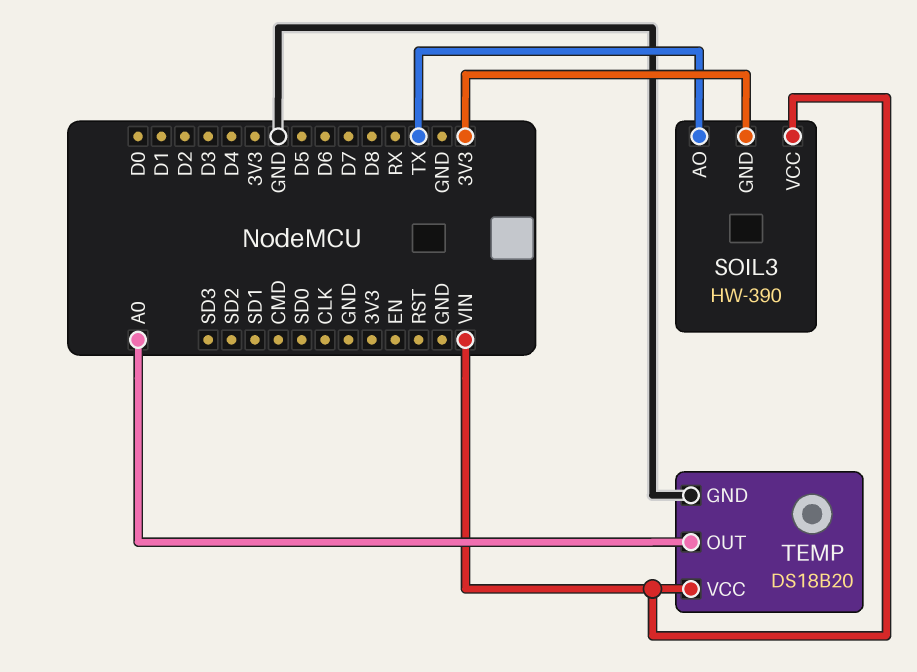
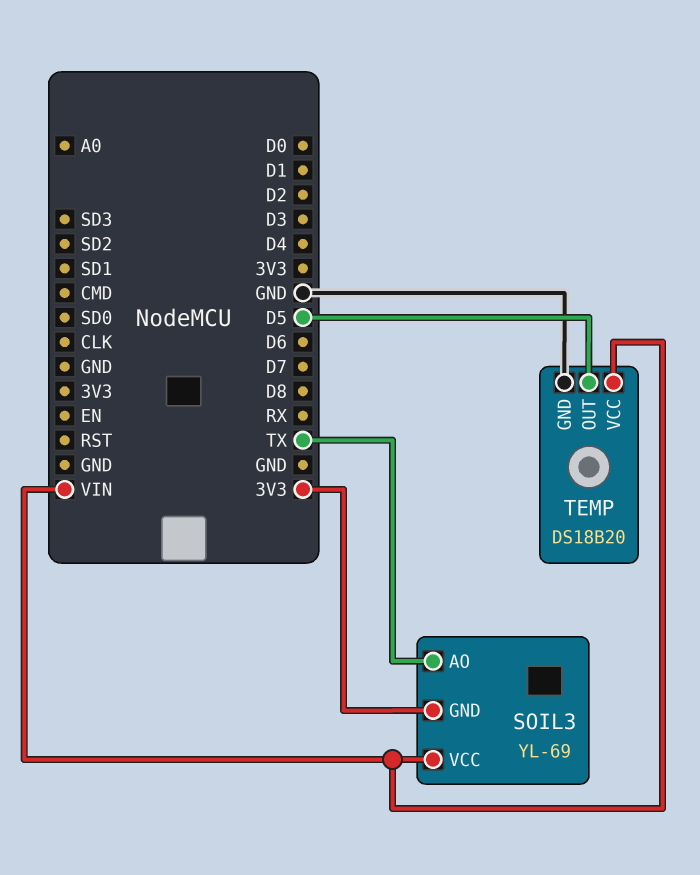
SOIL3: HW-390 -> YL-69
TEMP pin OUT: A0 -> D5

